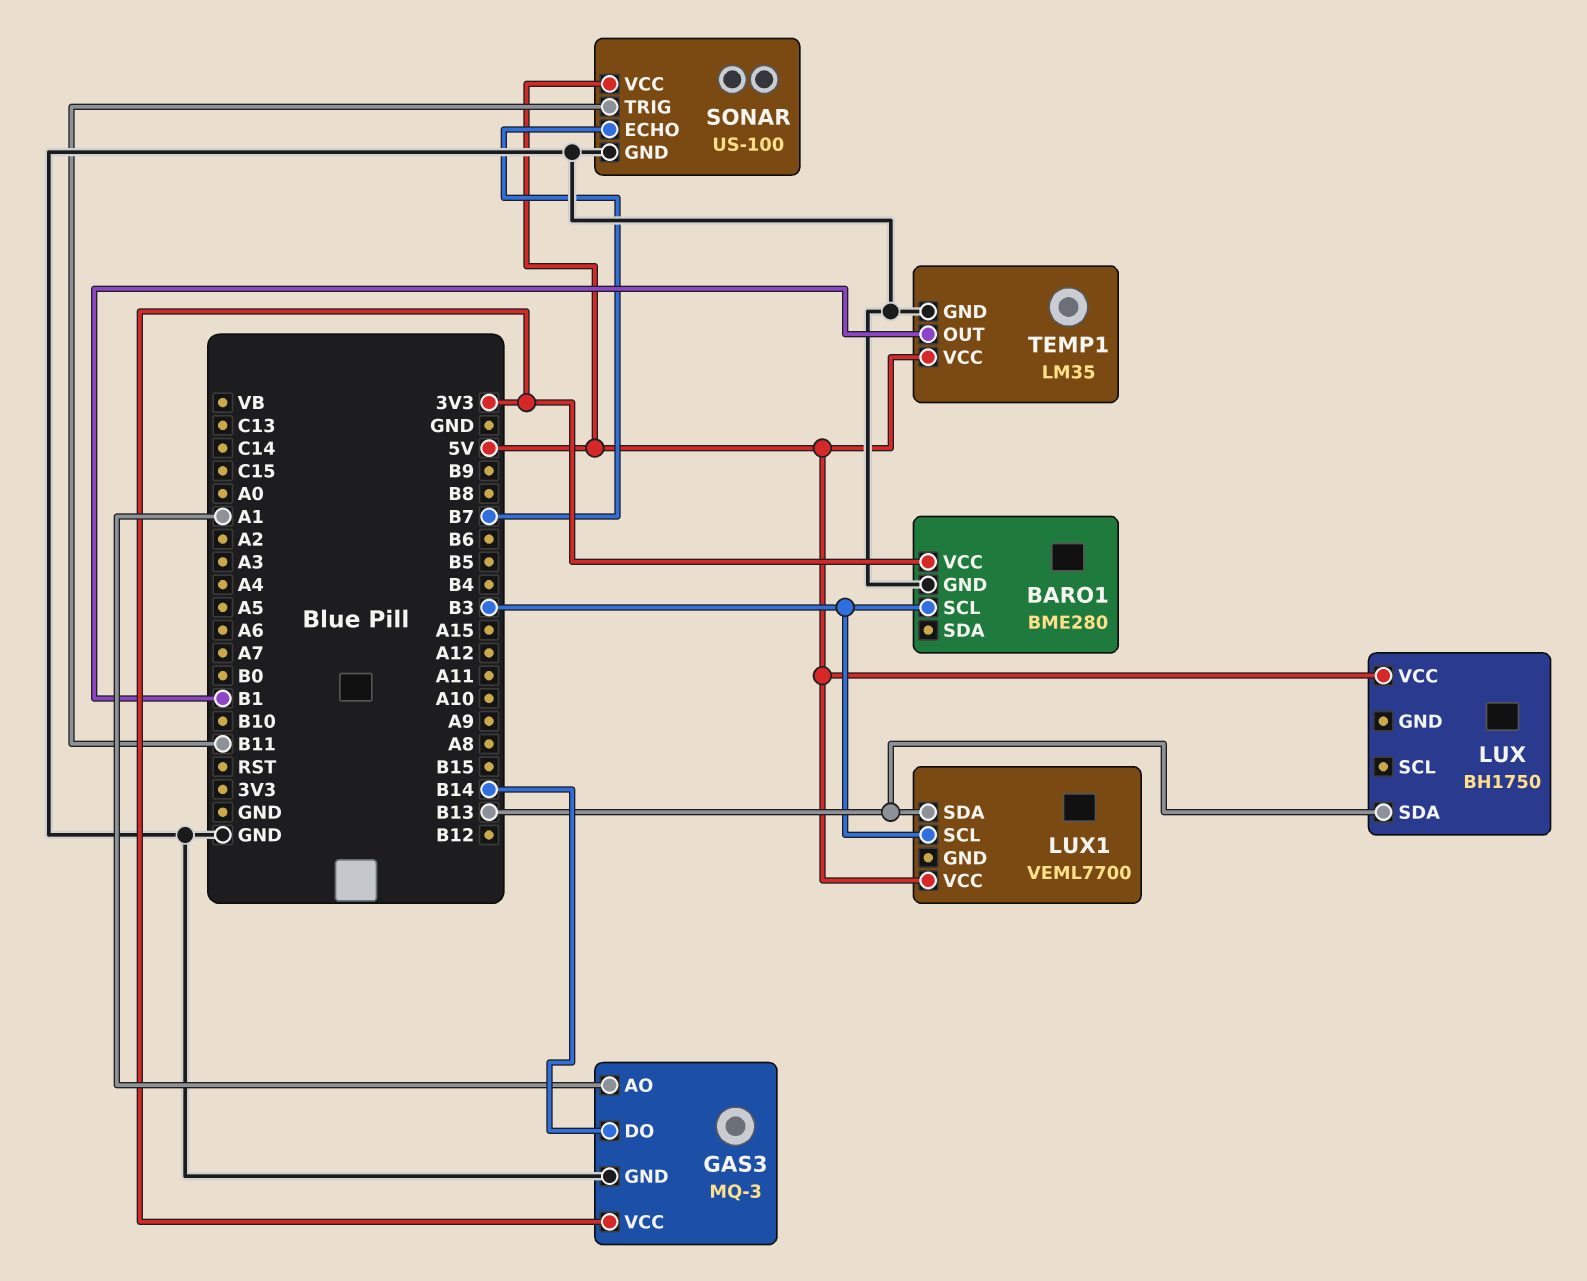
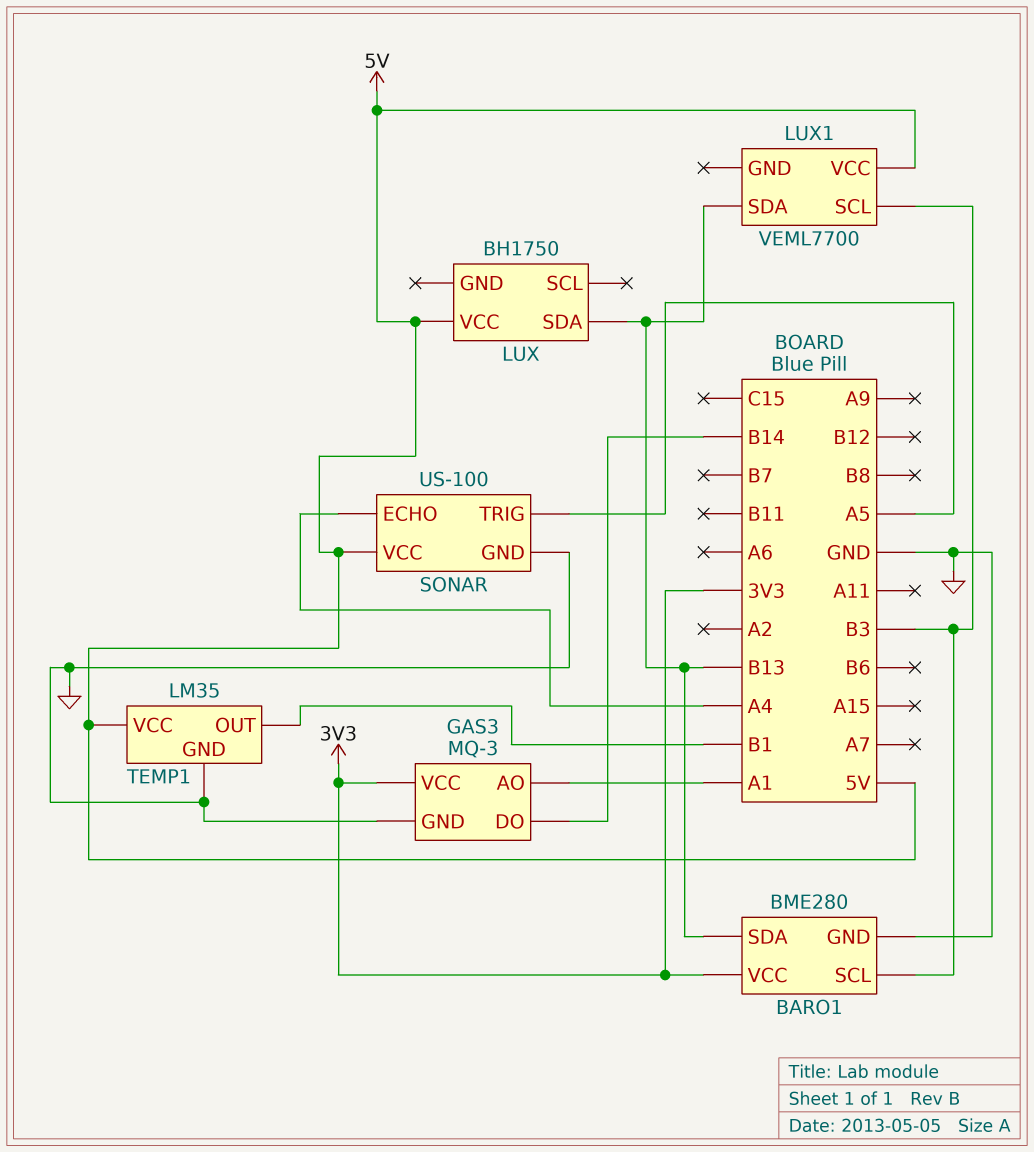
BARO1 pin SDA: none -> B13
SONAR pin ECHO: B7 -> A4
SONAR pin TRIG: B11 -> A5

